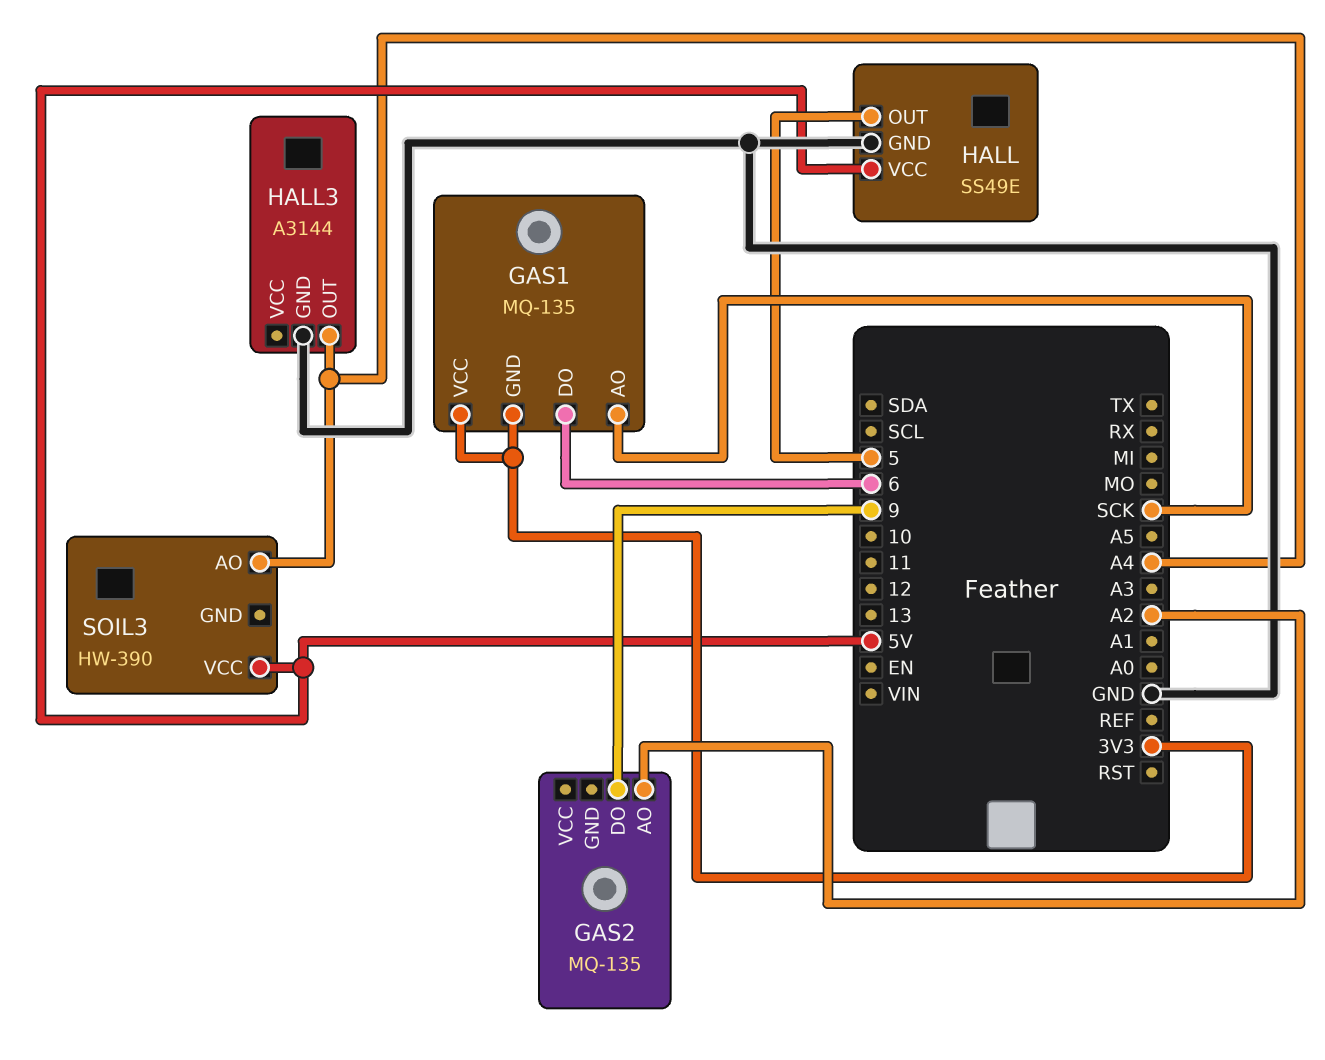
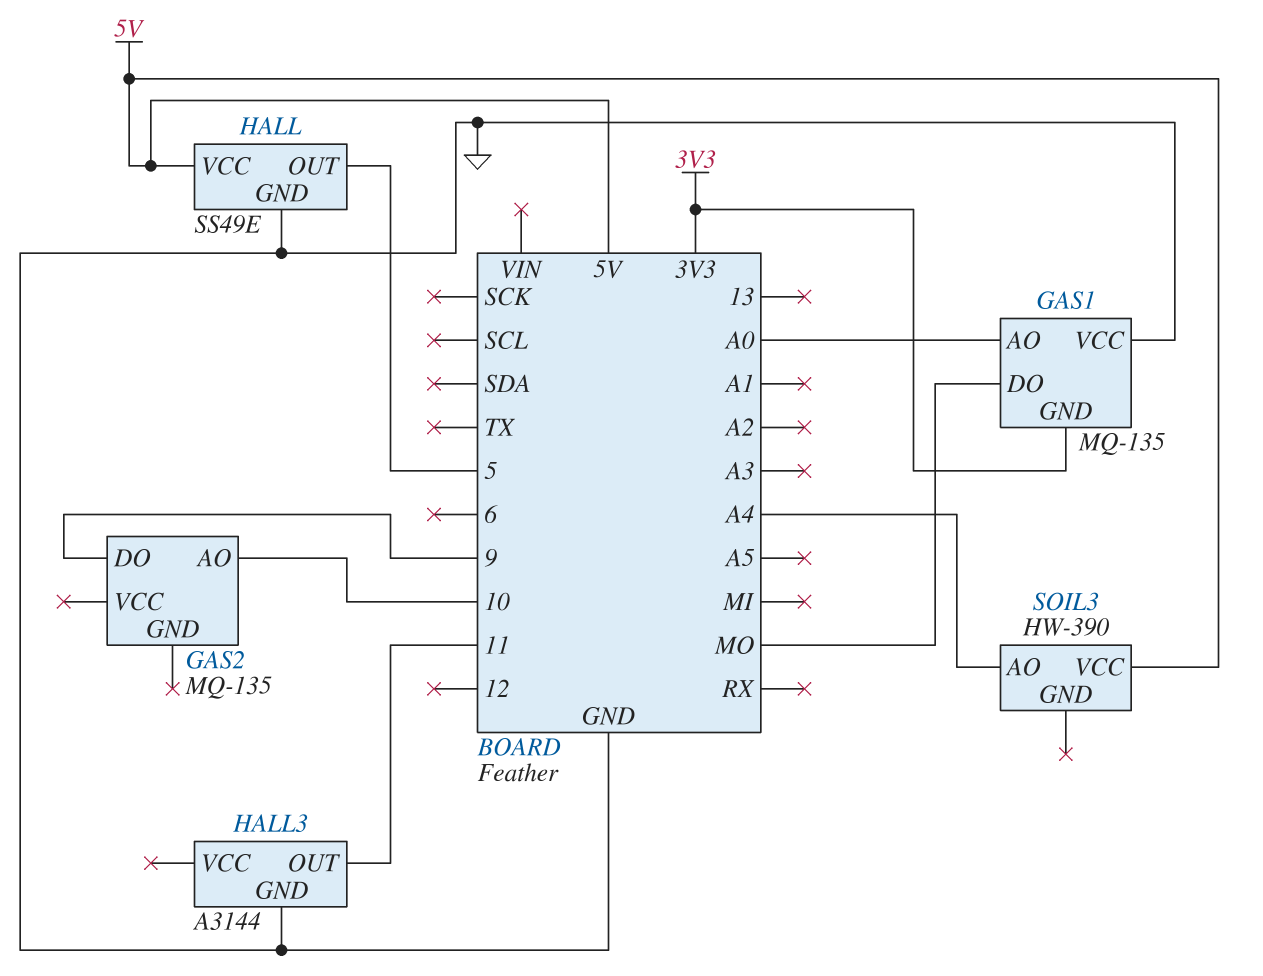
GAS1 pin AO: SCK -> A0
GAS1 pin DO: 6 -> MO
GAS1 pin VCC: 3V3 -> GND
GAS2 pin AO: A2 -> 10
HALL3 pin OUT: A4 -> 11

